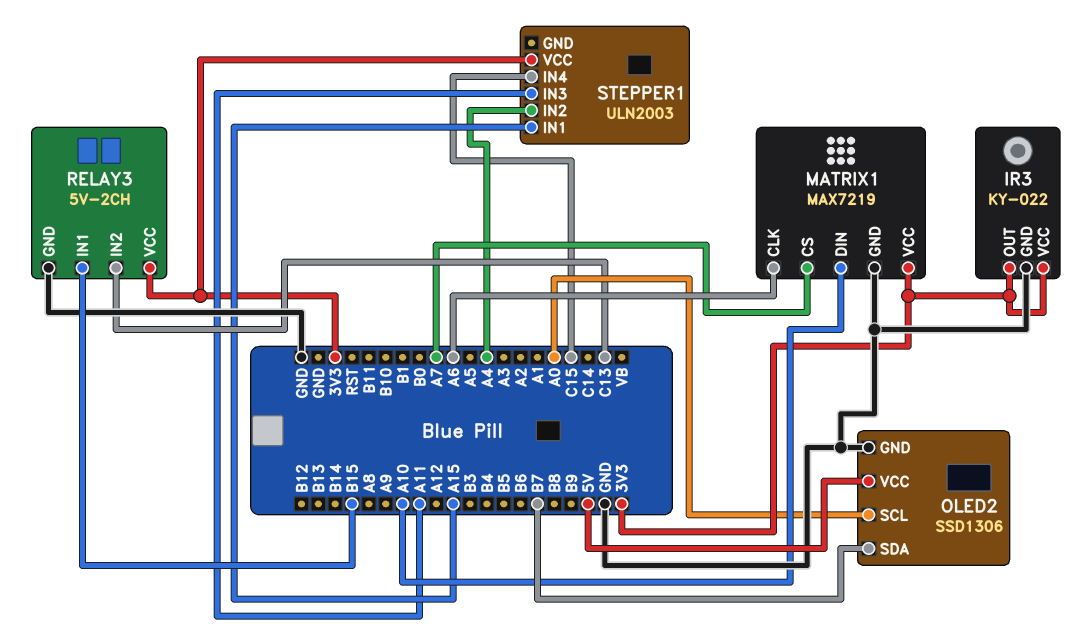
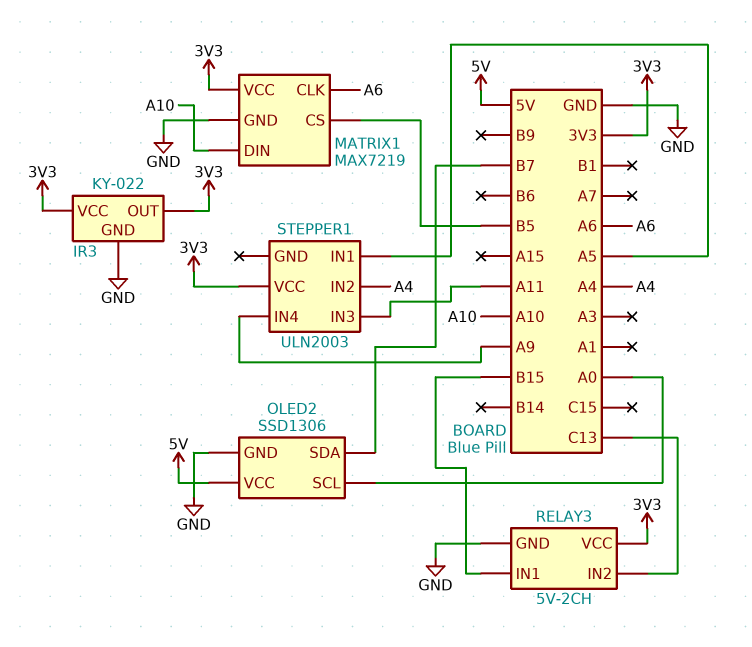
MATRIX1 pin CS: A7 -> B5
STEPPER1 pin IN1: A15 -> A5
STEPPER1 pin IN4: C15 -> A9

